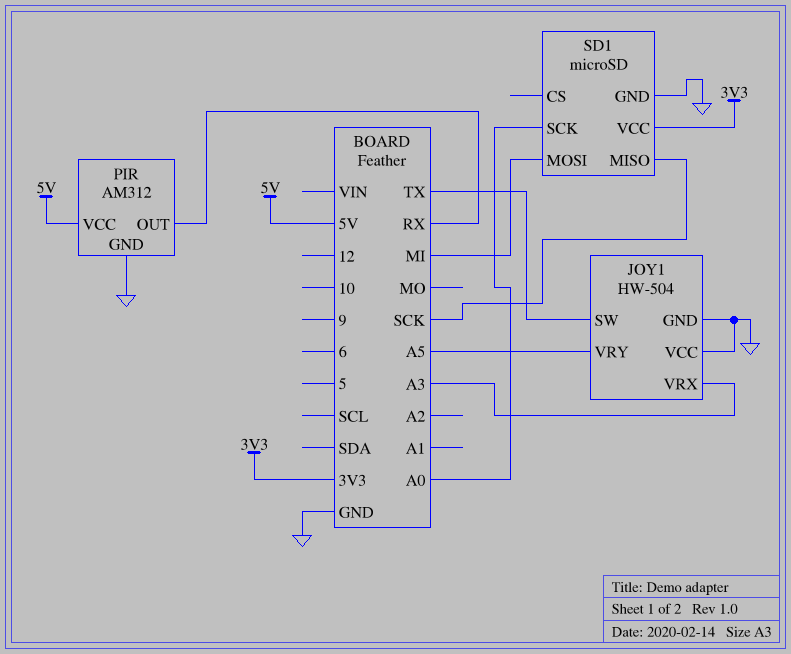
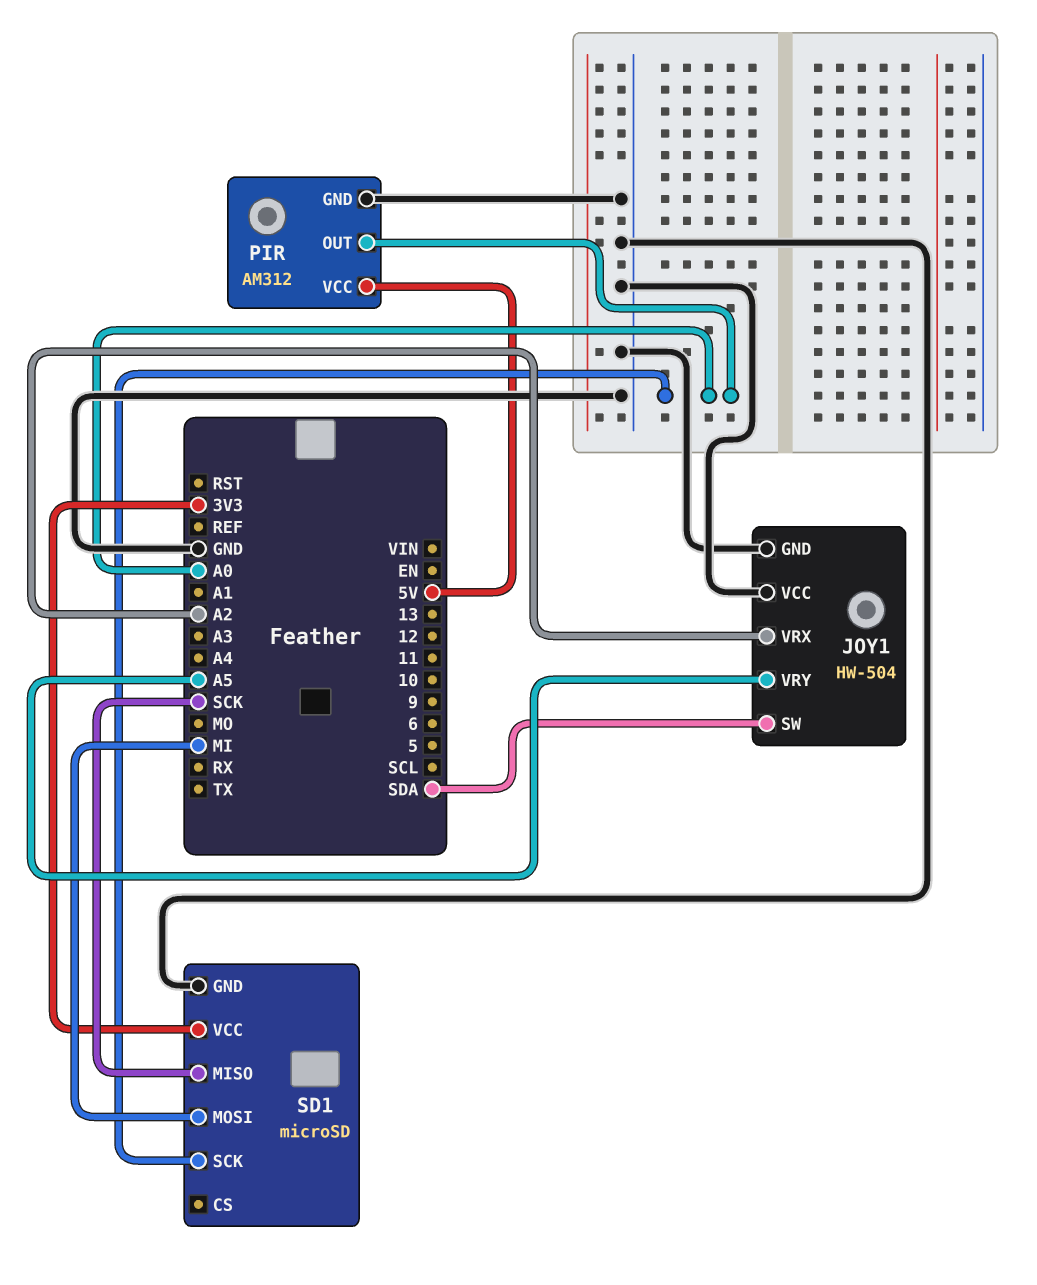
JOY1 pin SW: TX -> SDA
JOY1 pin VRX: A3 -> A2
PIR pin OUT: RX -> A0

